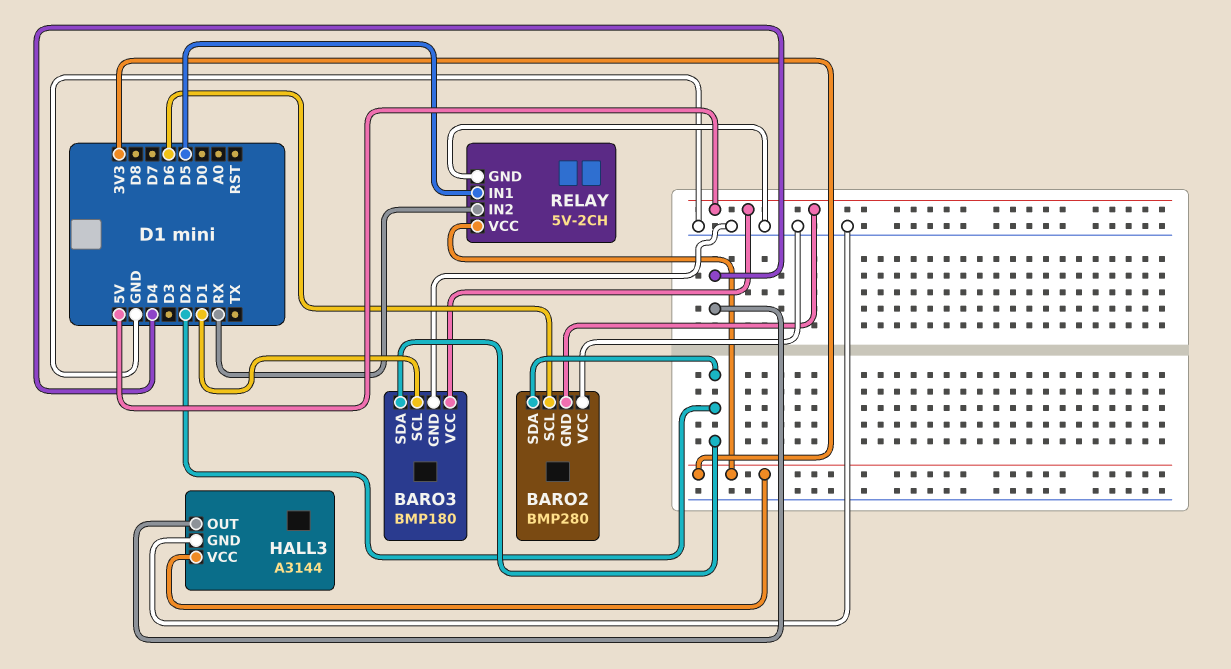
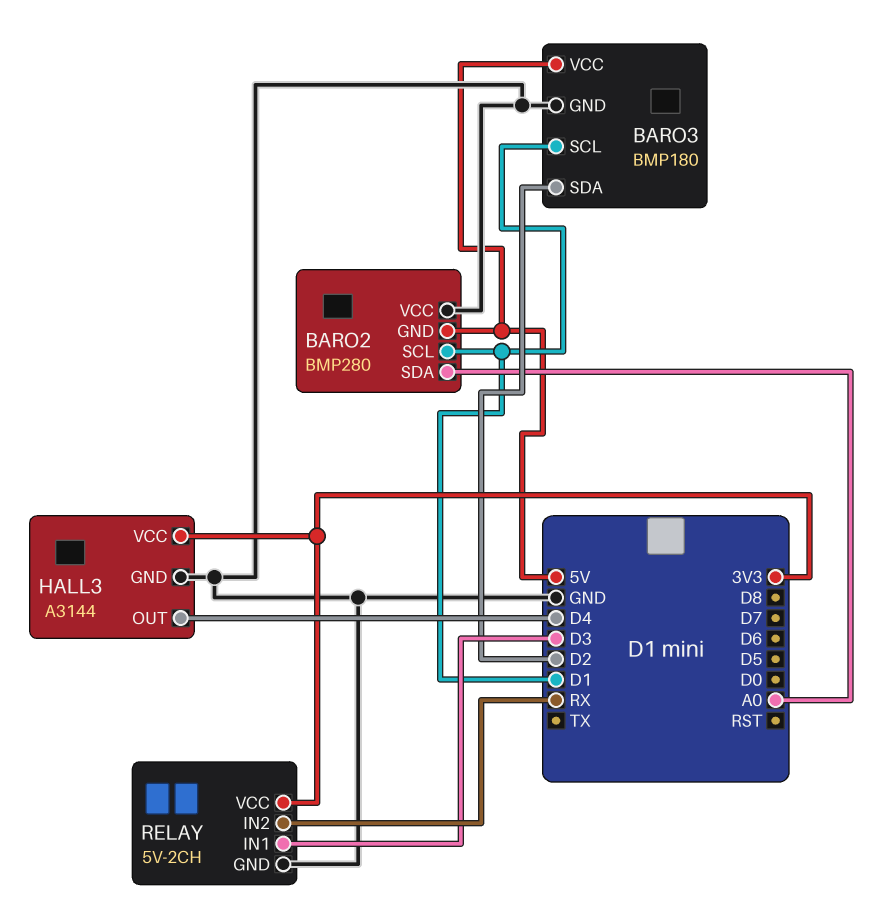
BARO2 pin SCL: D6 -> D1
BARO2 pin SDA: D2 -> A0
RELAY pin IN1: D5 -> D3

